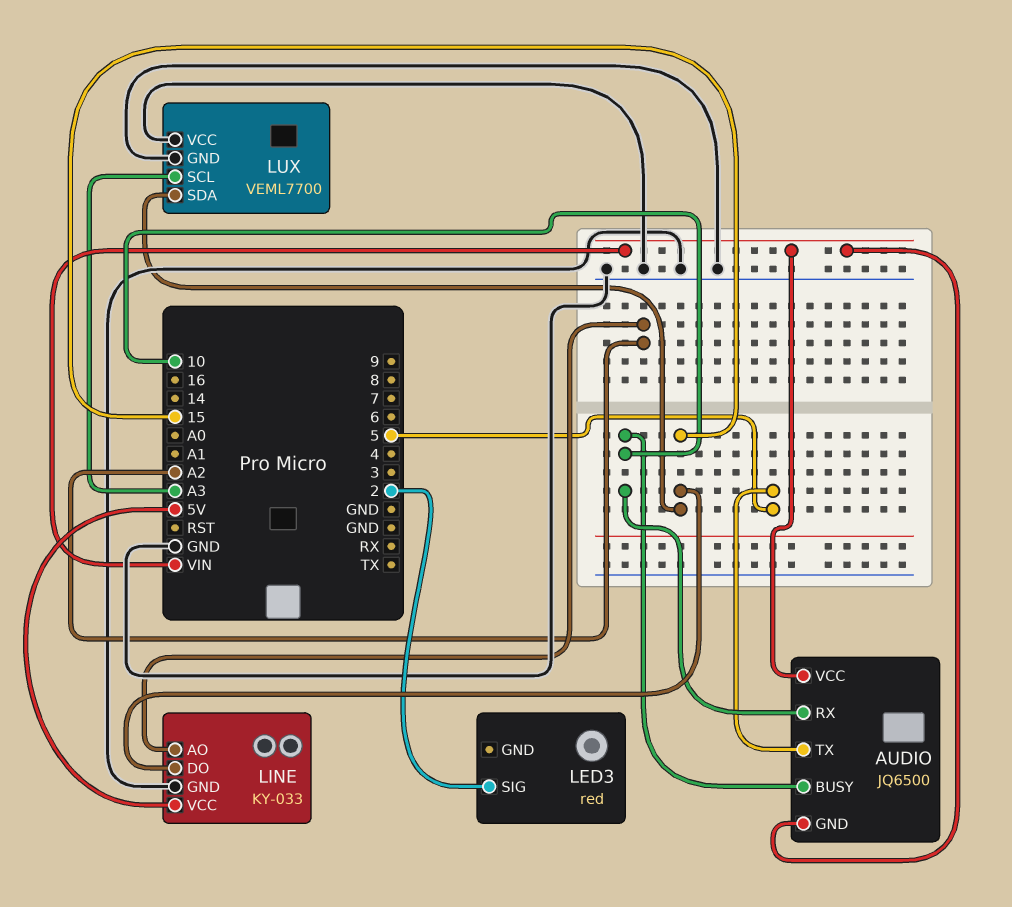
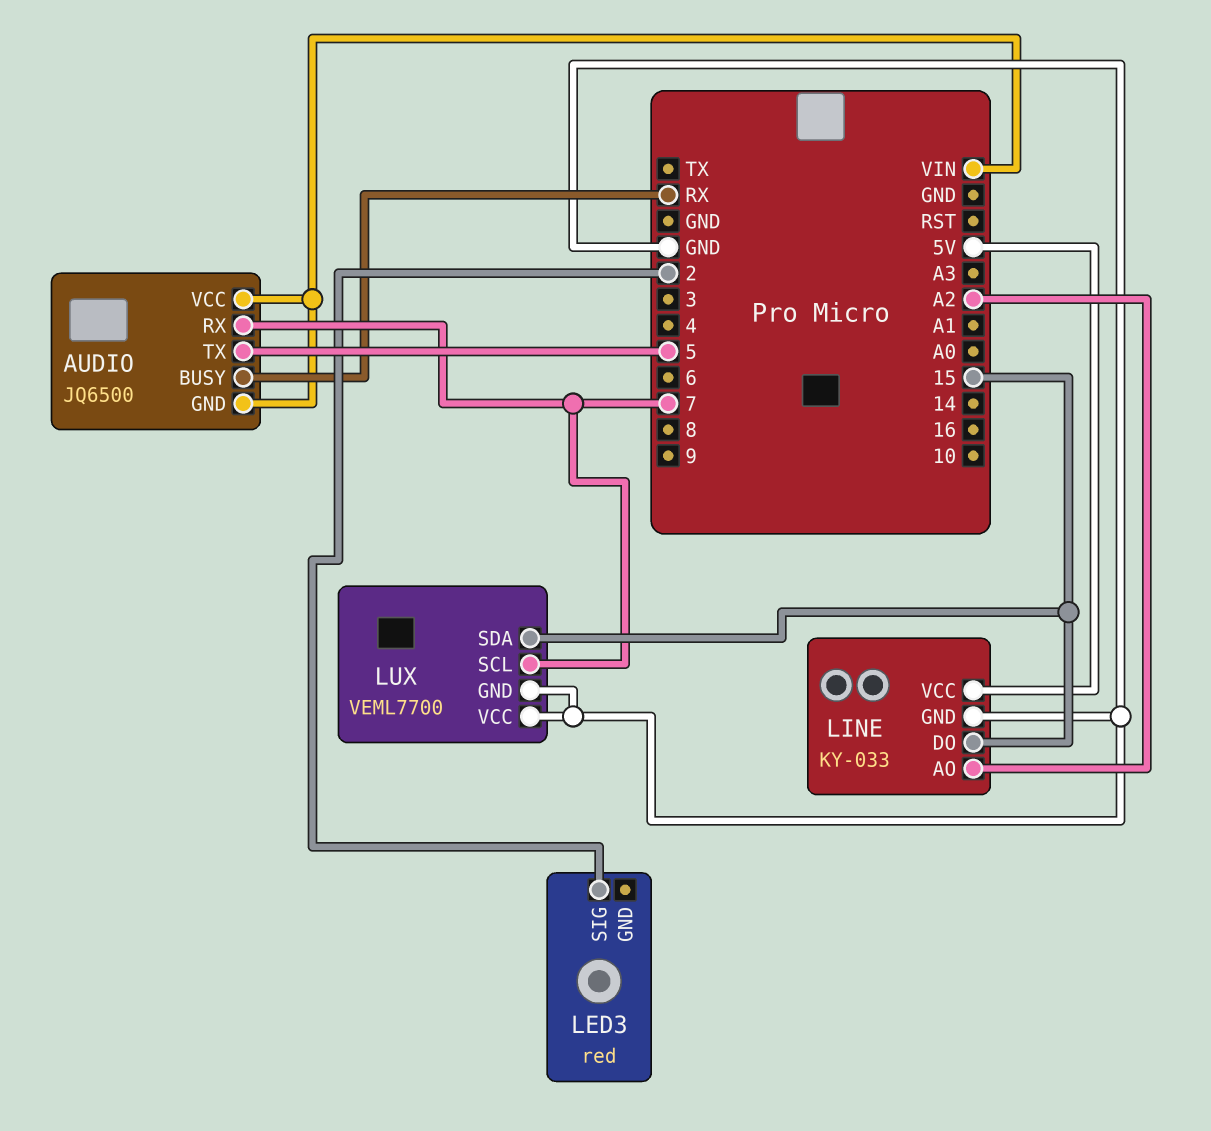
AUDIO pin BUSY: 10 -> RX
AUDIO pin RX: 10 -> 7
LUX pin SCL: A3 -> 7

